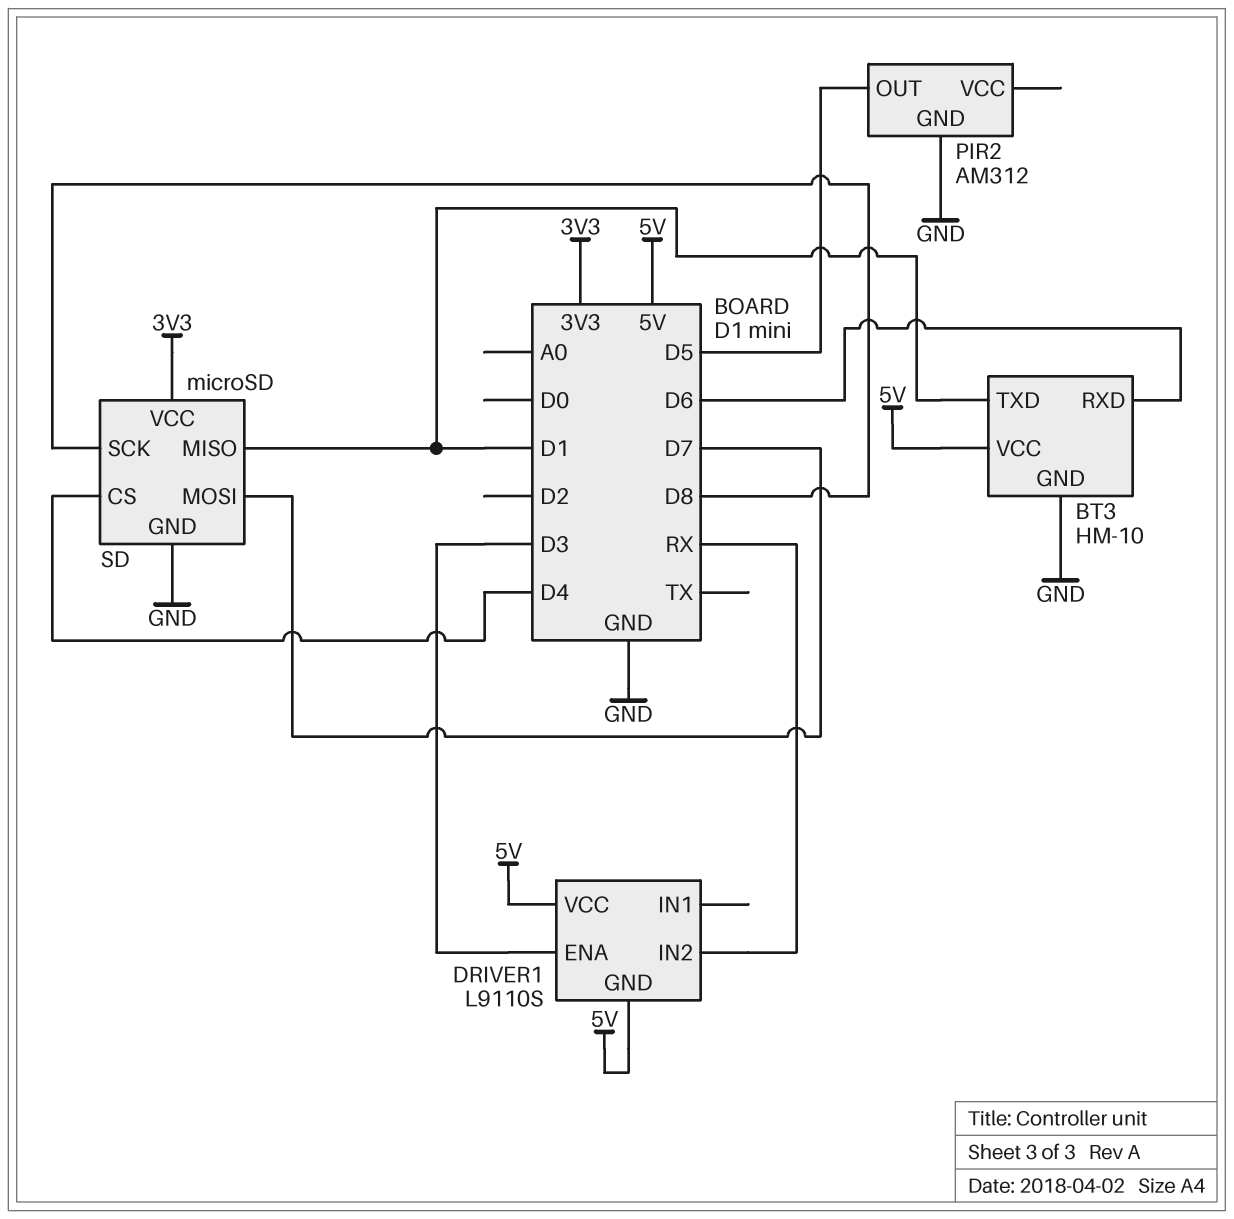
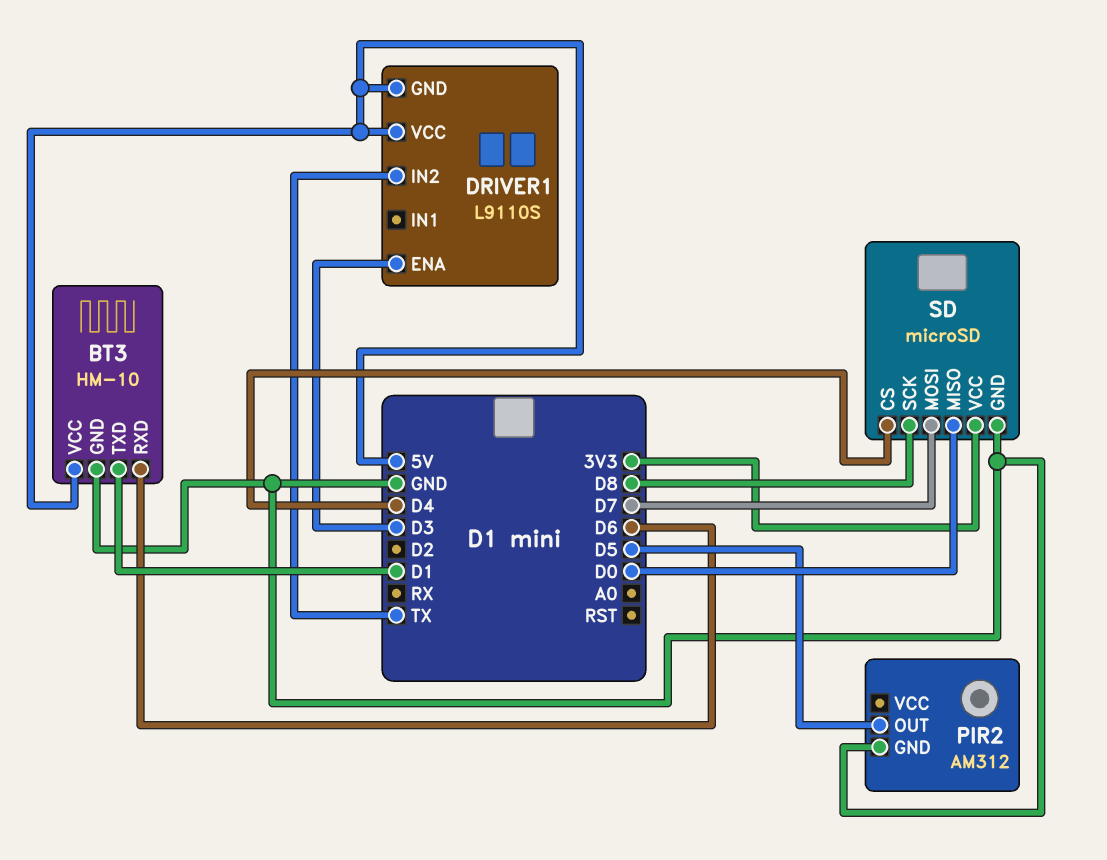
DRIVER1 pin IN2: RX -> TX
SD pin MISO: D1 -> D0

